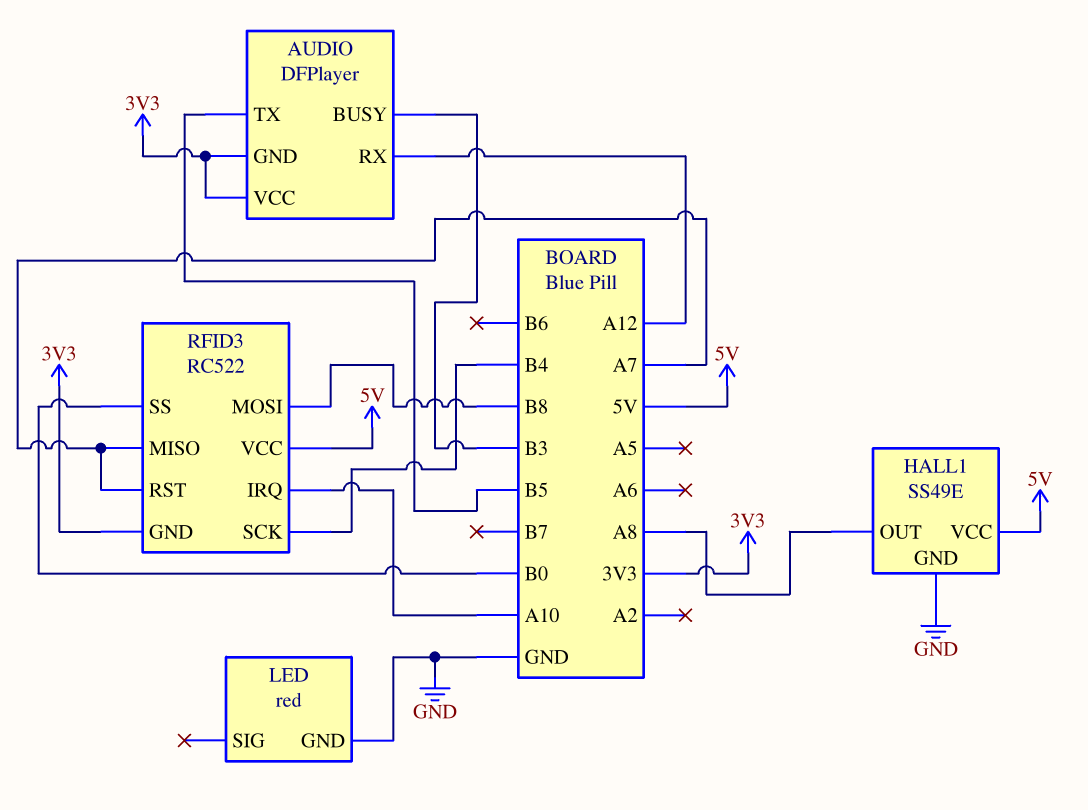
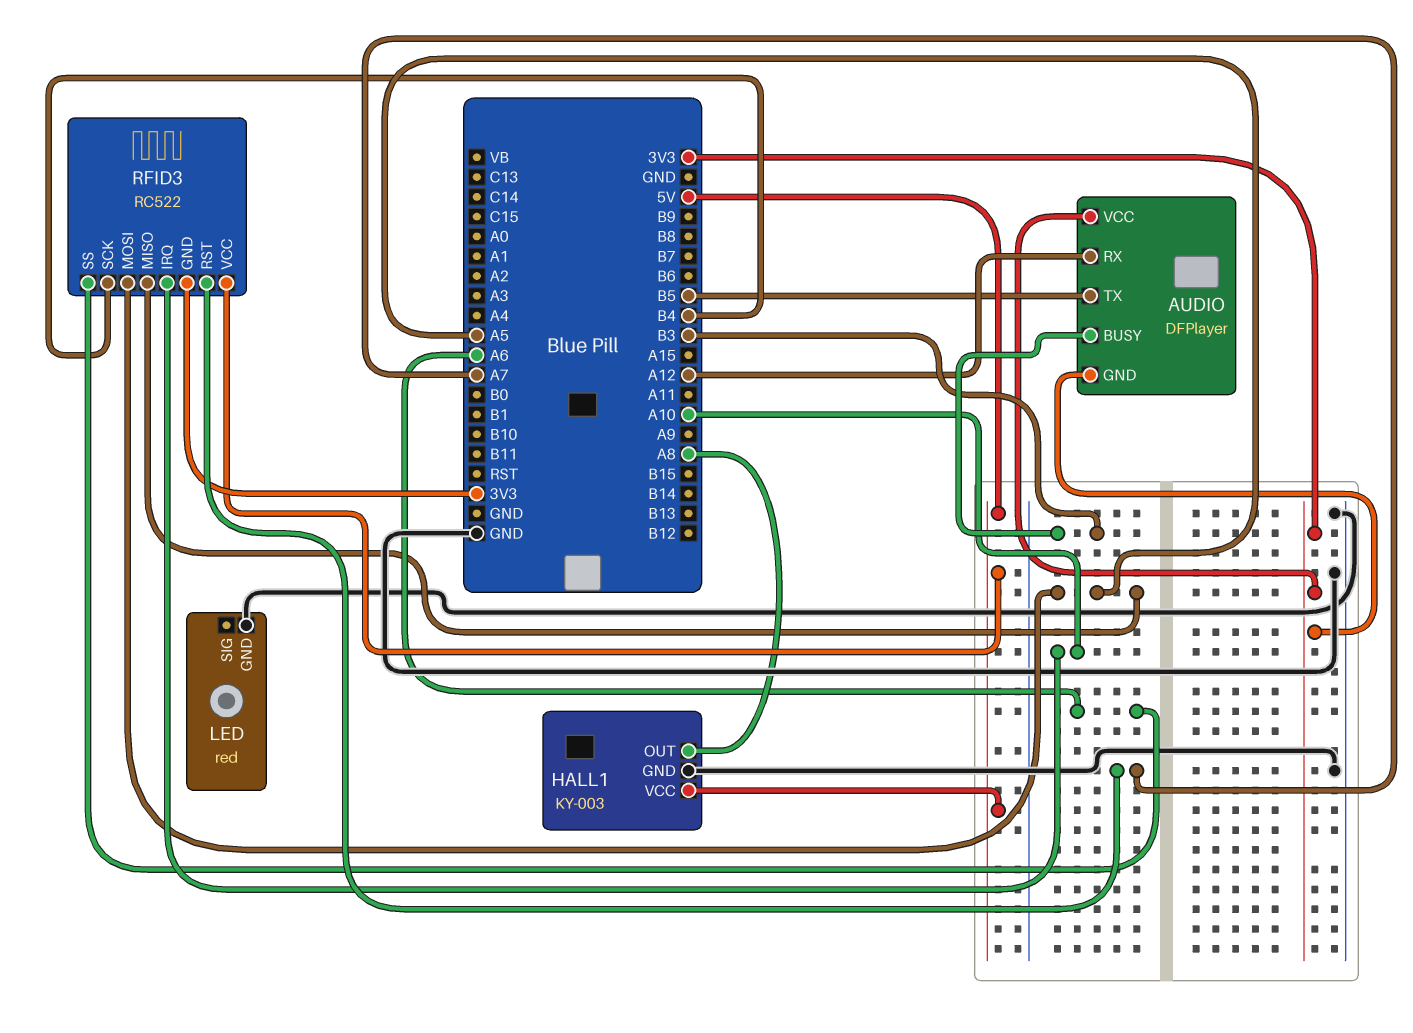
HALL1: SS49E -> KY-003
RFID3 pin MISO: A7 -> A5
RFID3 pin MOSI: B8 -> A5
RFID3 pin SS: B0 -> A6

